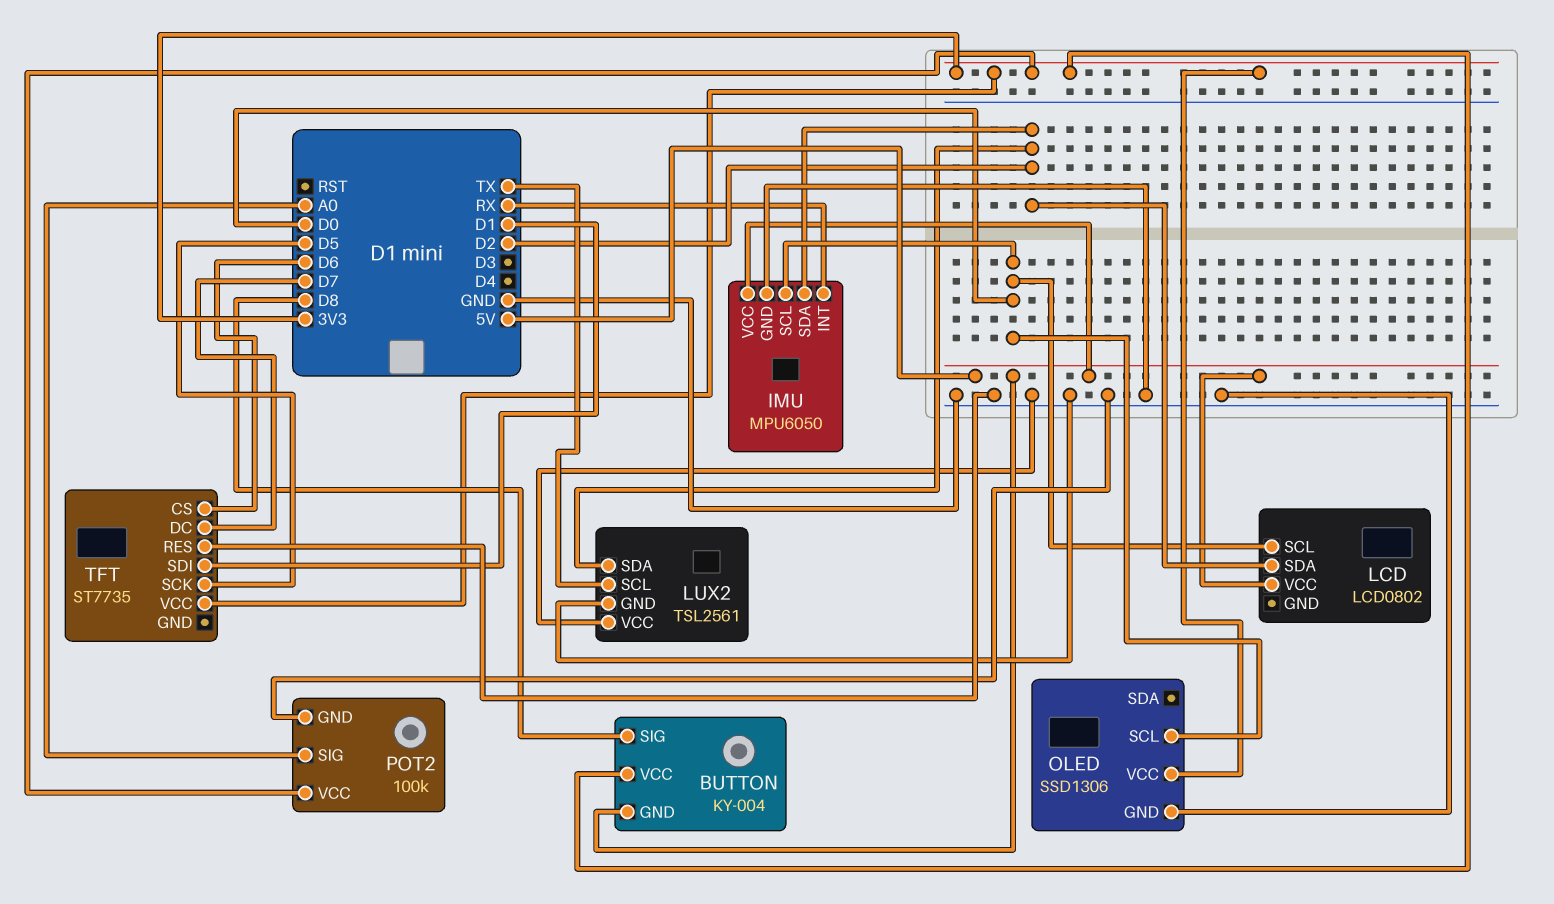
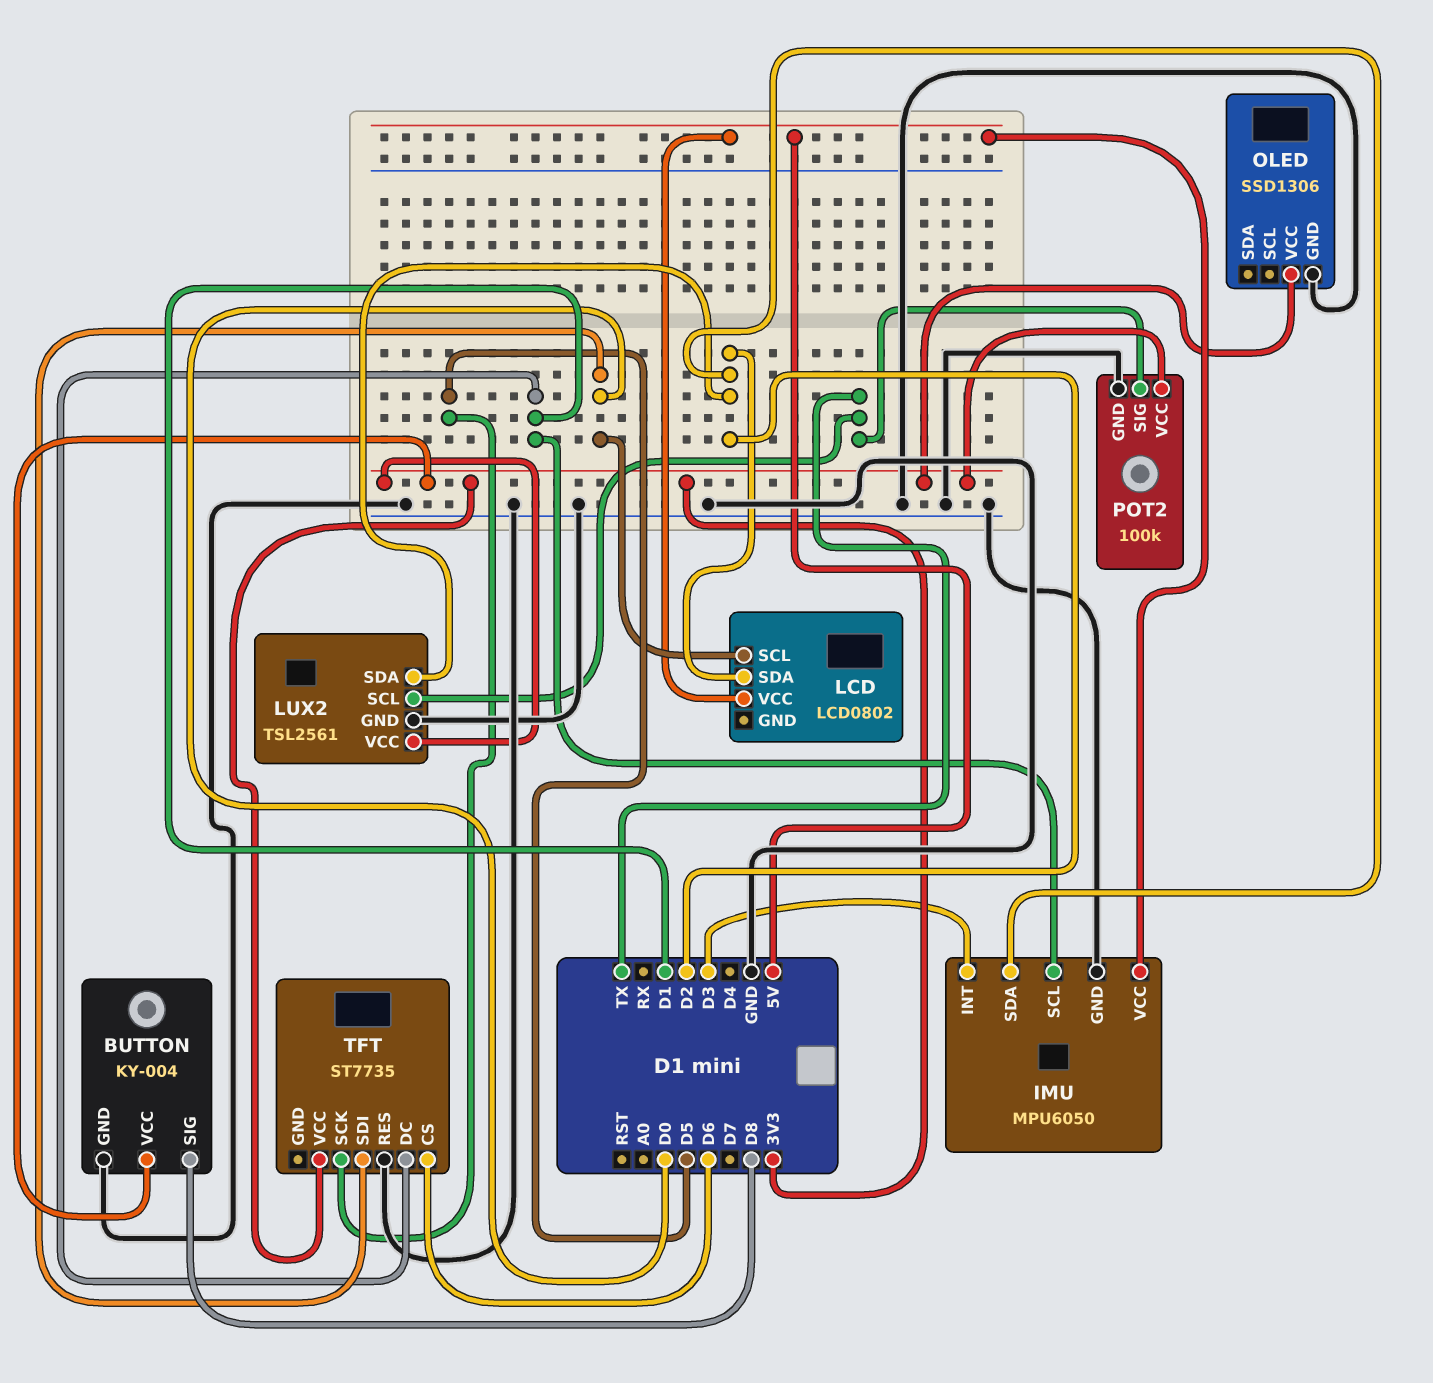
BUTTON pin GND: 5V -> GND
IMU pin INT: RX -> D3
IMU pin SCL: D0 -> D1
LUX2 pin VCC: GND -> 3V3
OLED pin SCL: D0 -> none
POT2 pin SIG: A0 -> TX
TFT pin DC: D7 -> D1
TFT pin SDI: D1 -> D0

